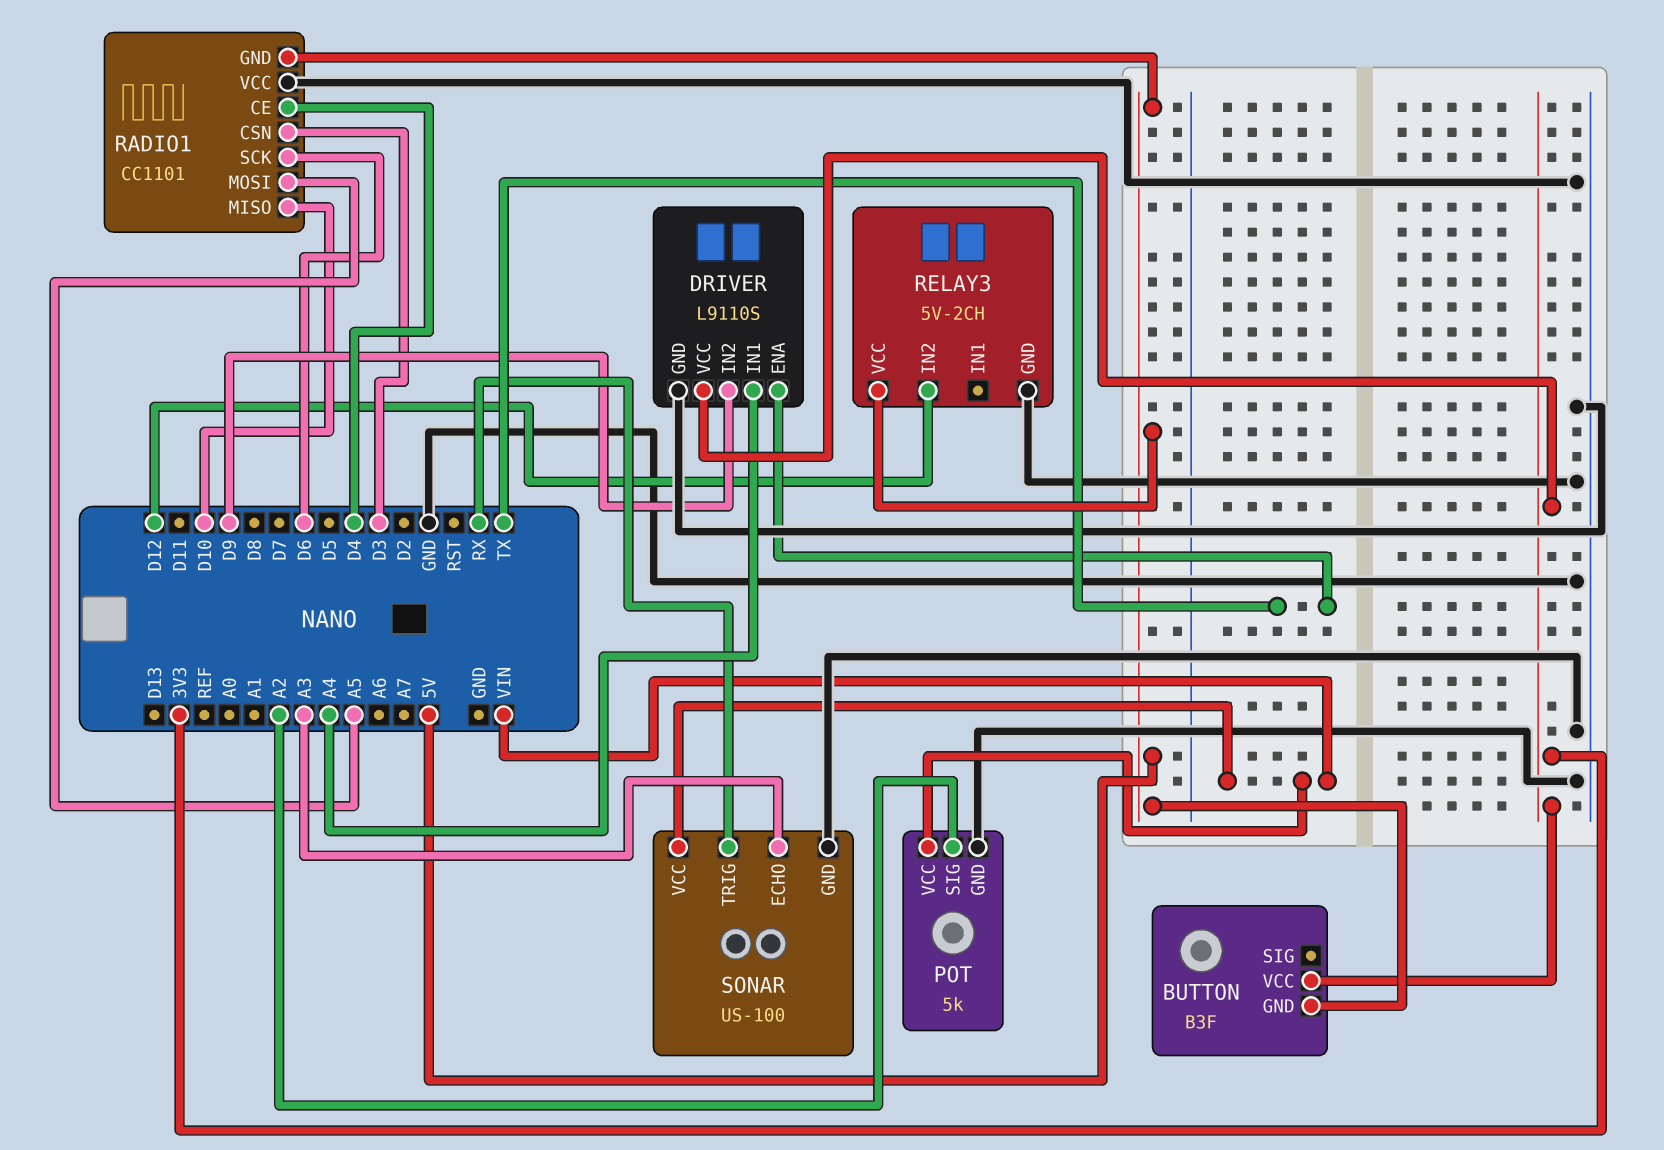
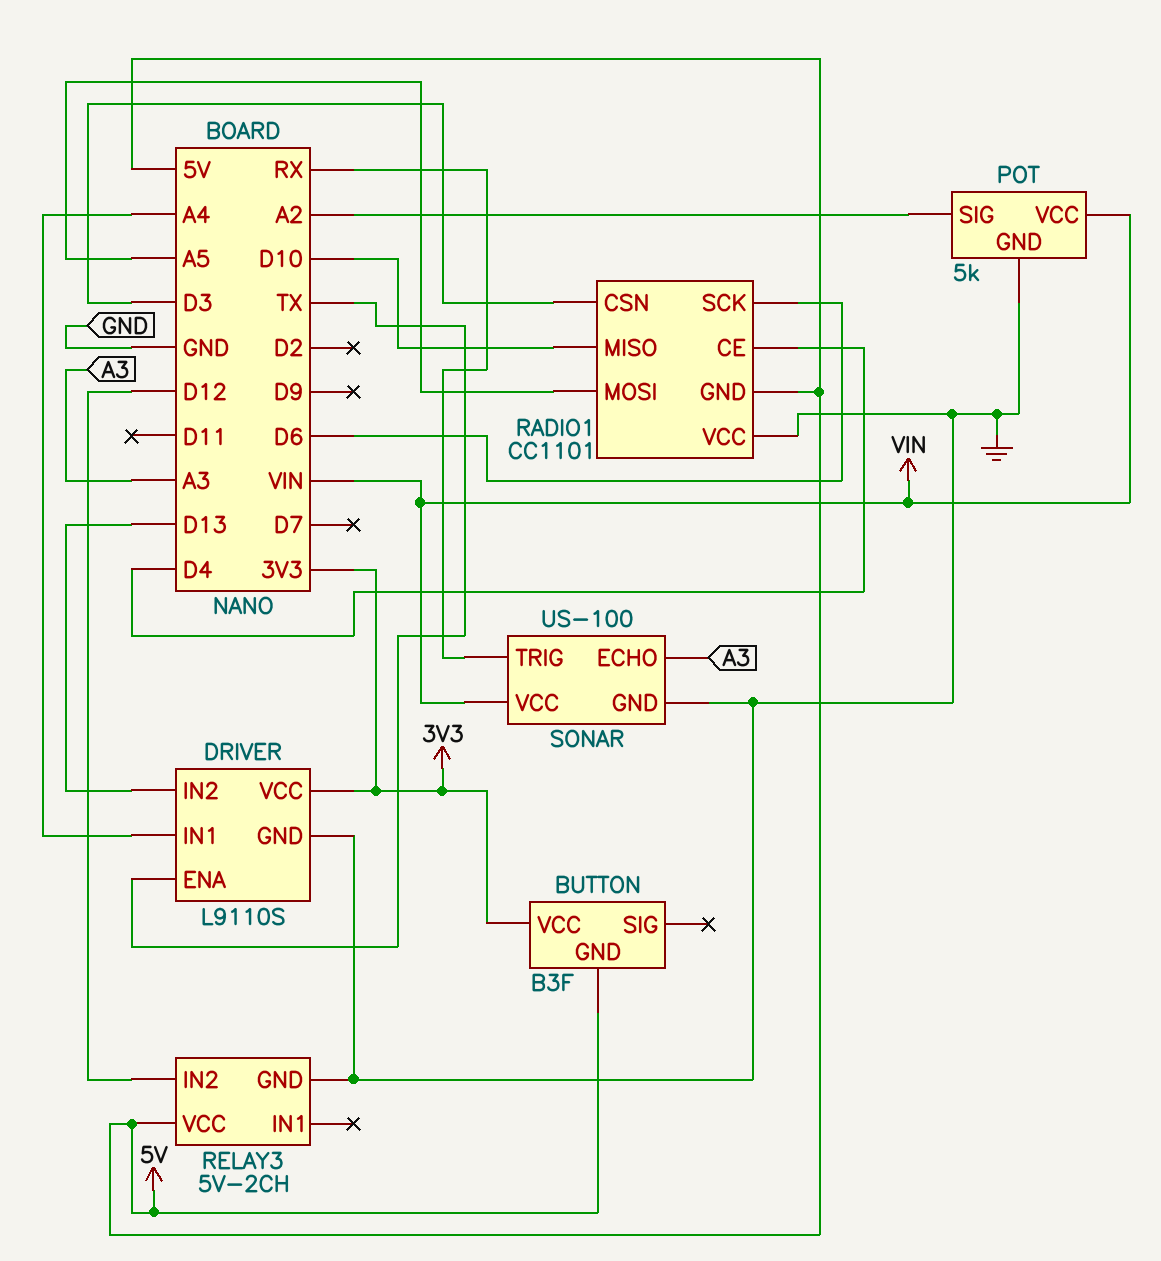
DRIVER pin IN2: D9 -> D13

